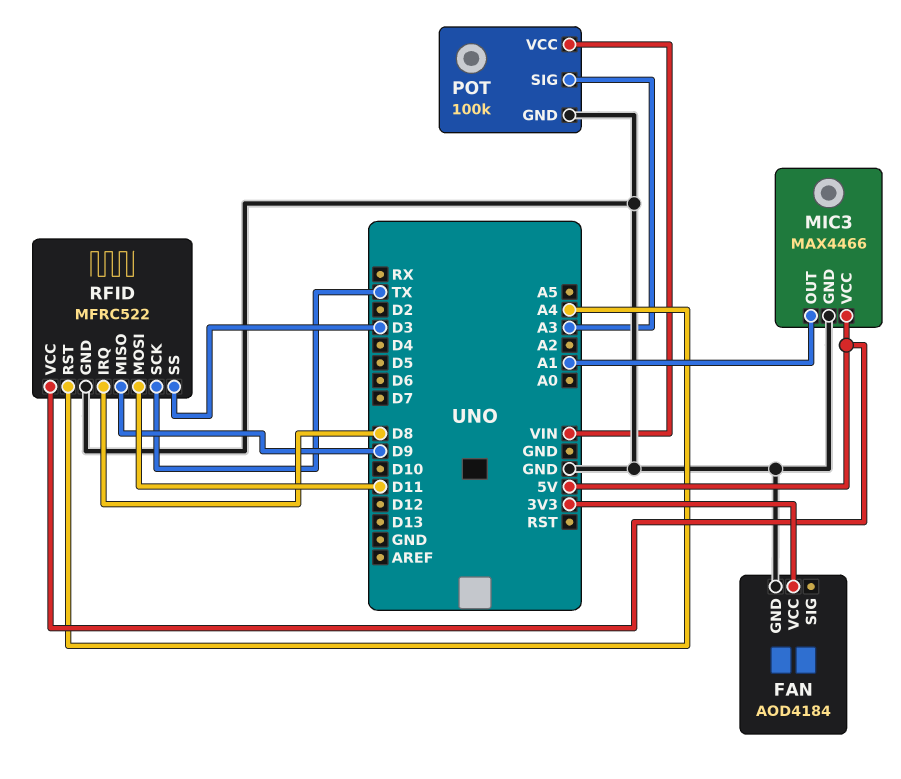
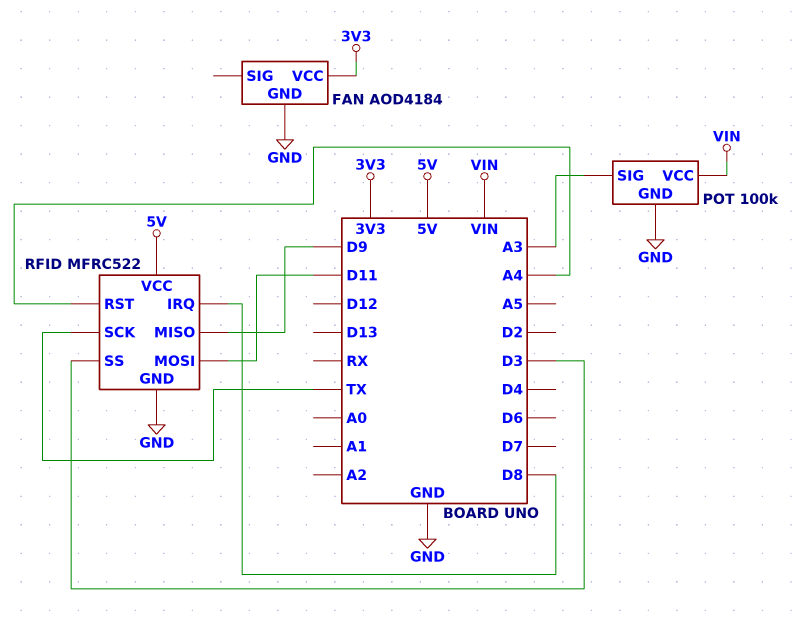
MIC3: MAX4466 -> none
MIC3 pin GND: GND -> none
MIC3 pin OUT: A1 -> none
MIC3 pin VCC: 5V -> none

